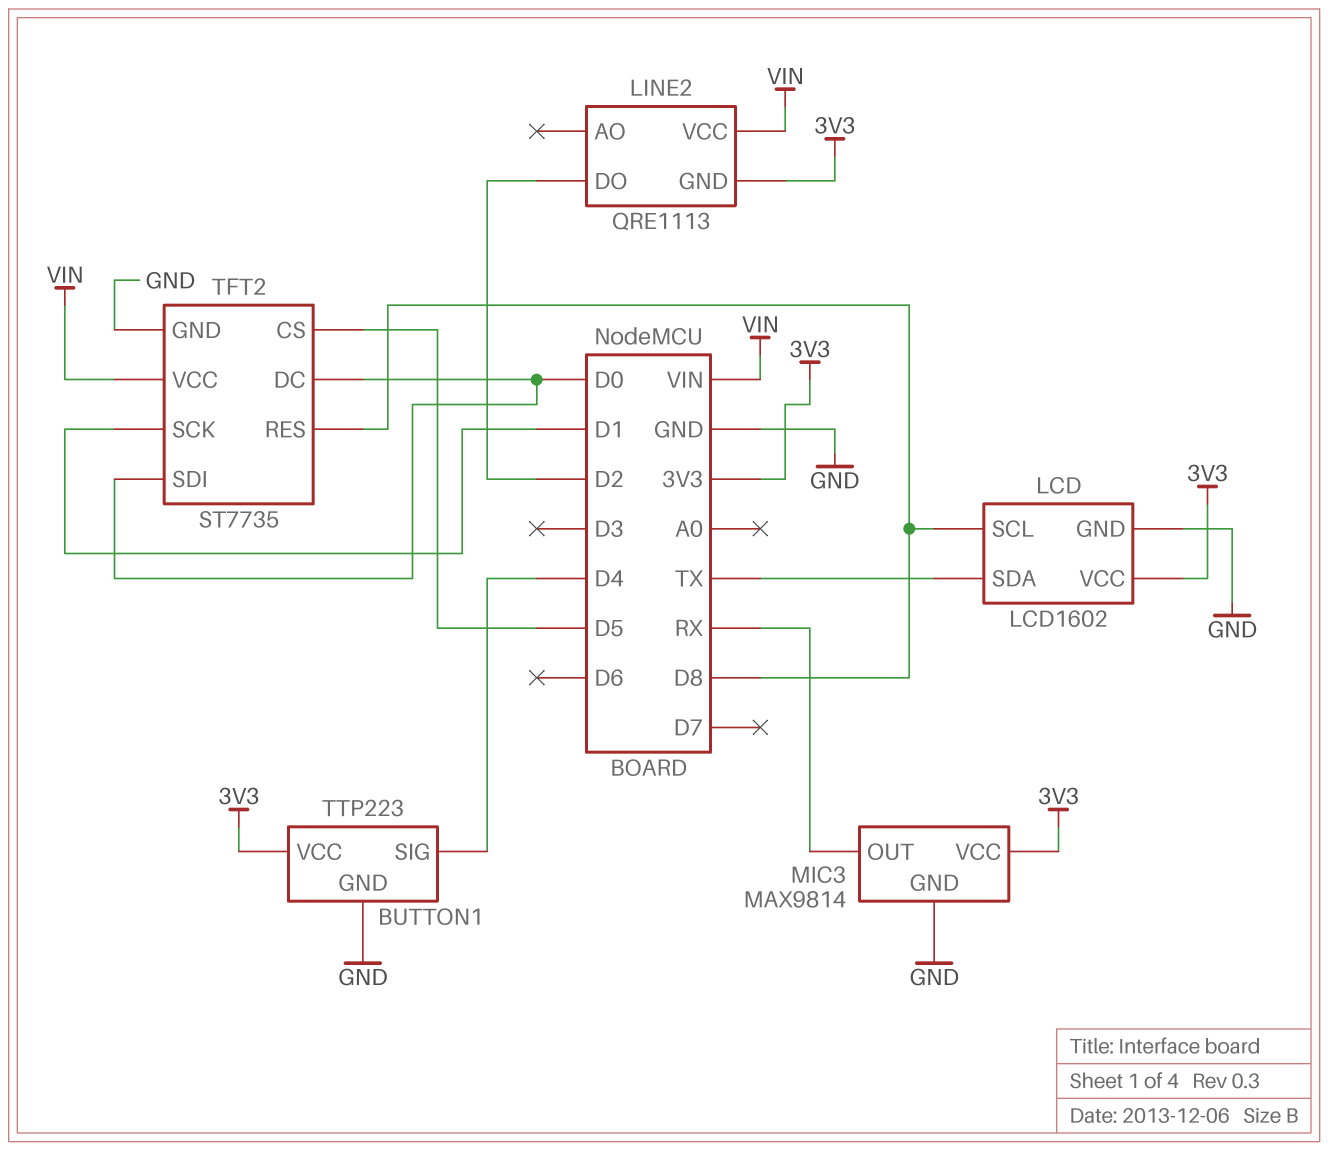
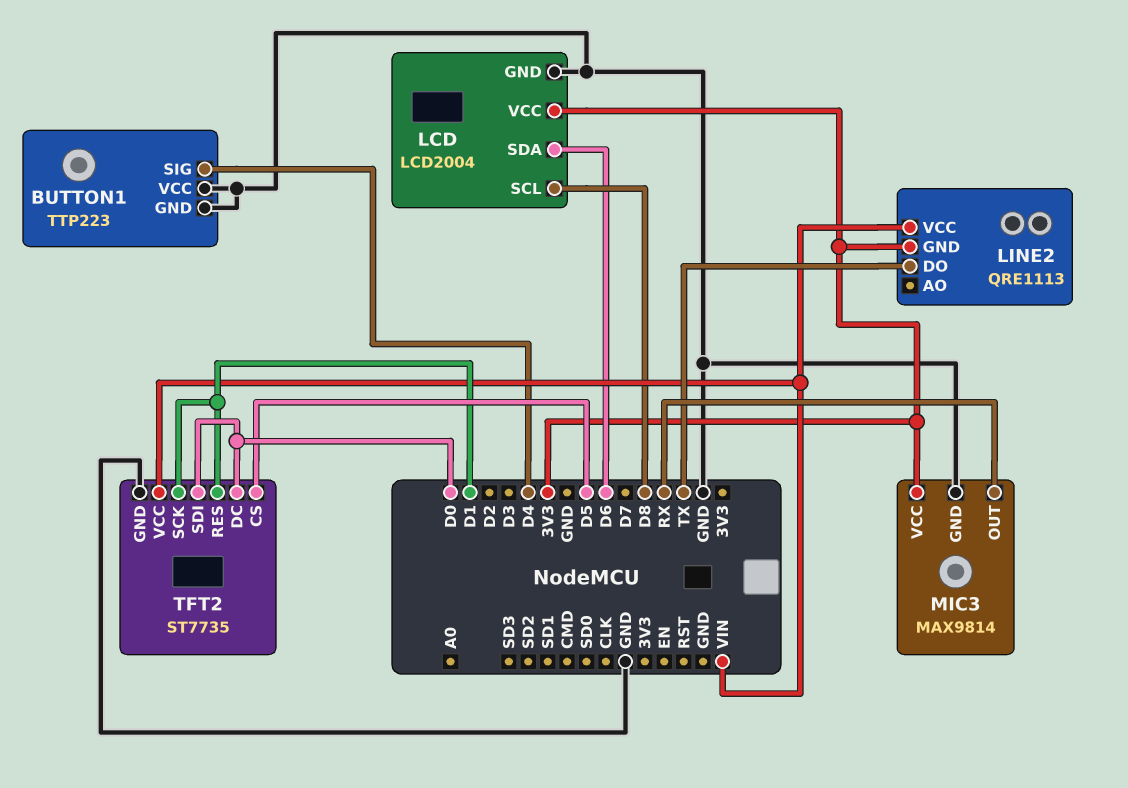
BUTTON1 pin VCC: 3V3 -> GND
LCD: LCD1602 -> LCD2004
LCD pin SDA: TX -> D6
LINE2 pin DO: D2 -> TX
TFT2 pin RES: D8 -> D1

